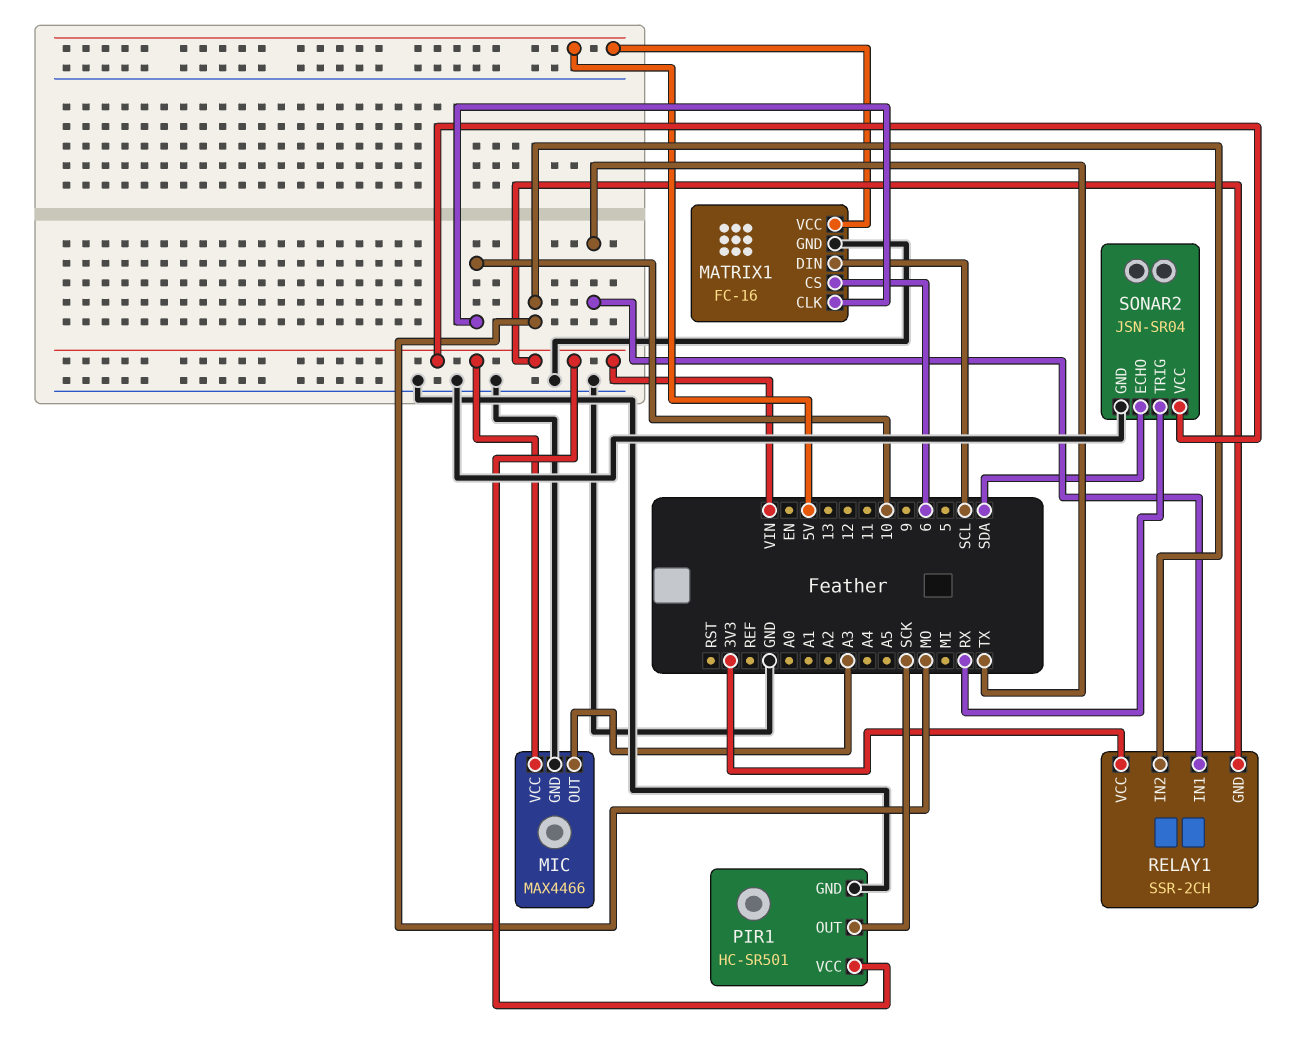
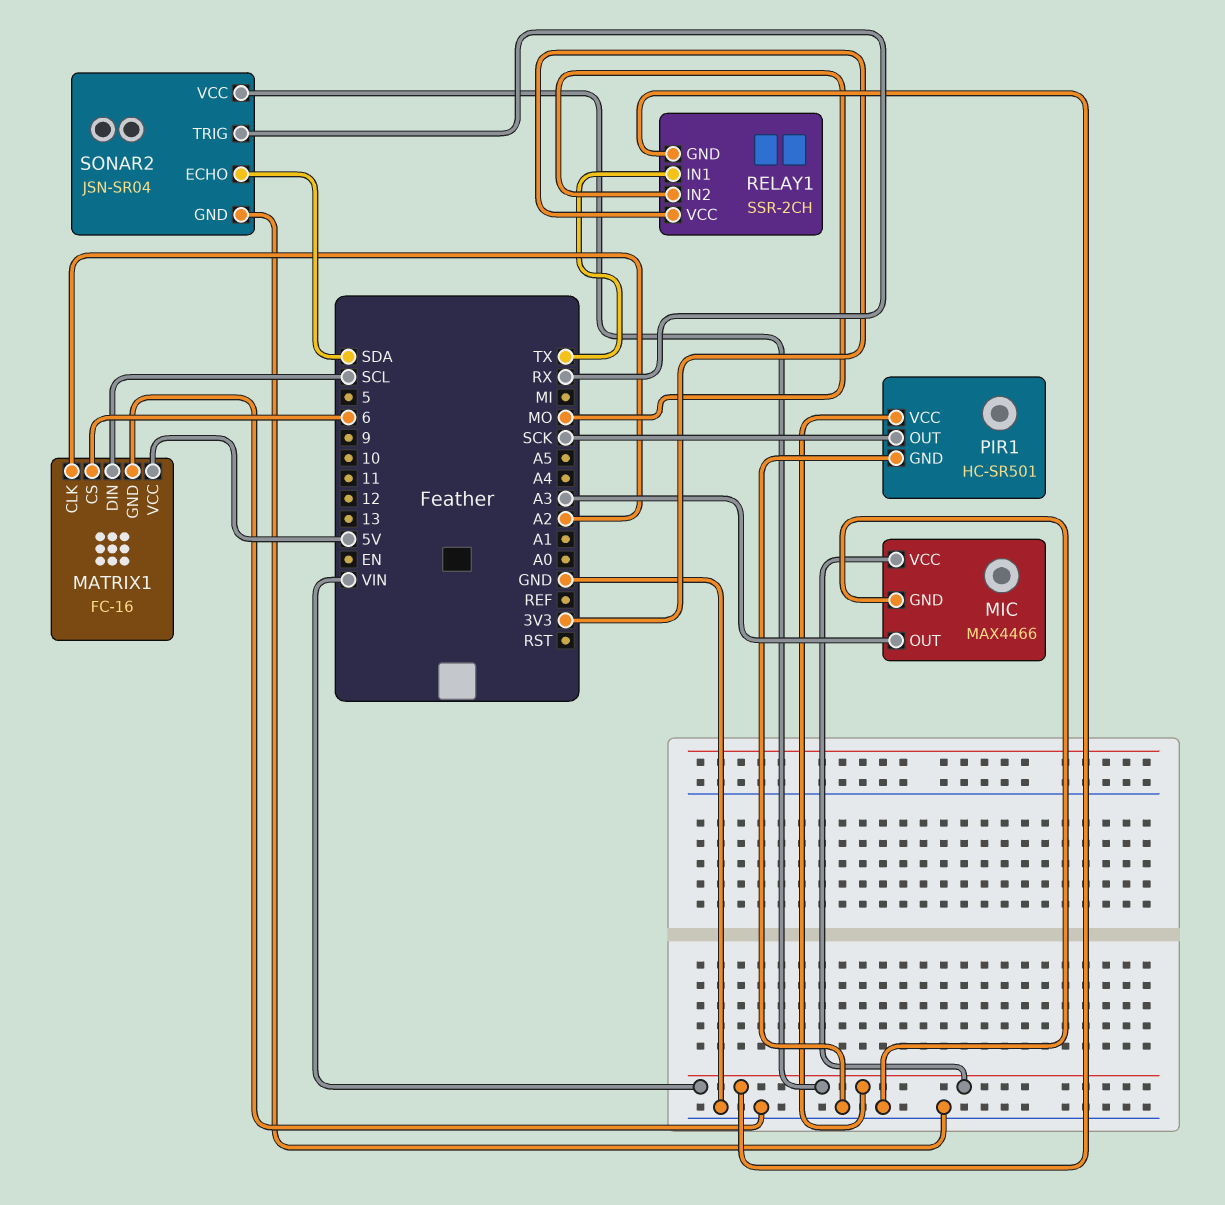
MATRIX1 pin CLK: 10 -> A2

